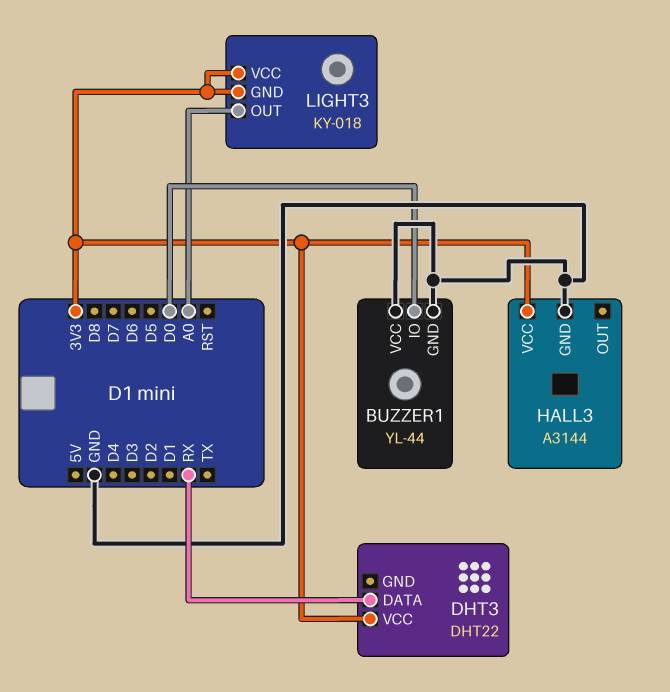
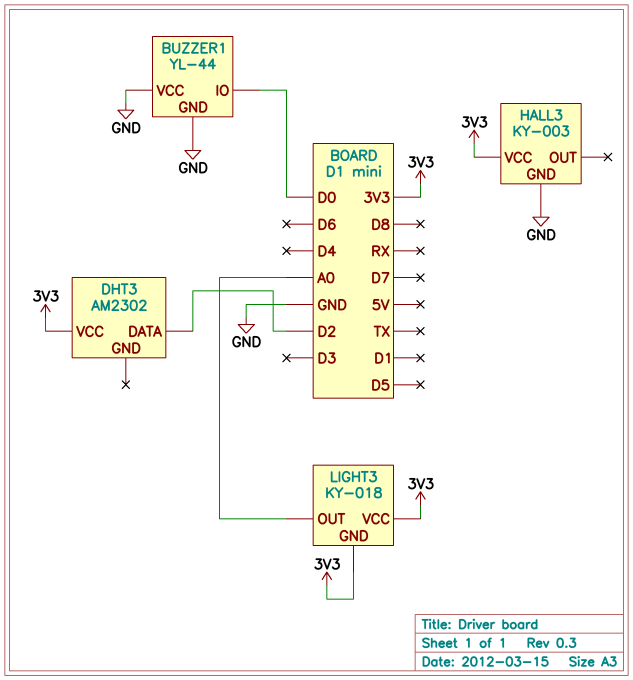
DHT3: DHT22 -> AM2302
DHT3 pin DATA: RX -> D2
HALL3: A3144 -> KY-003

